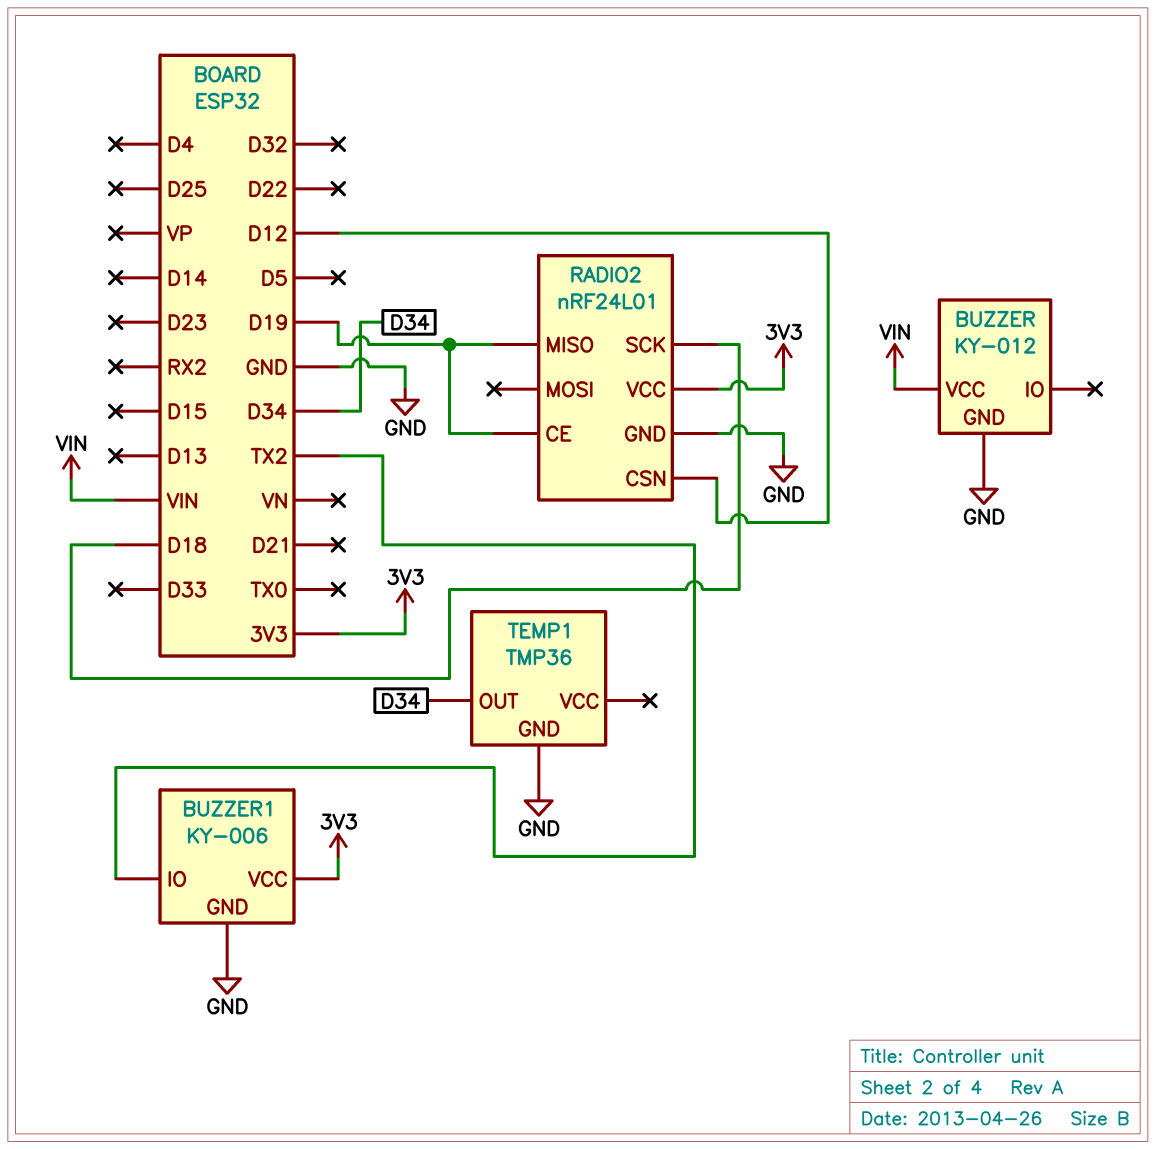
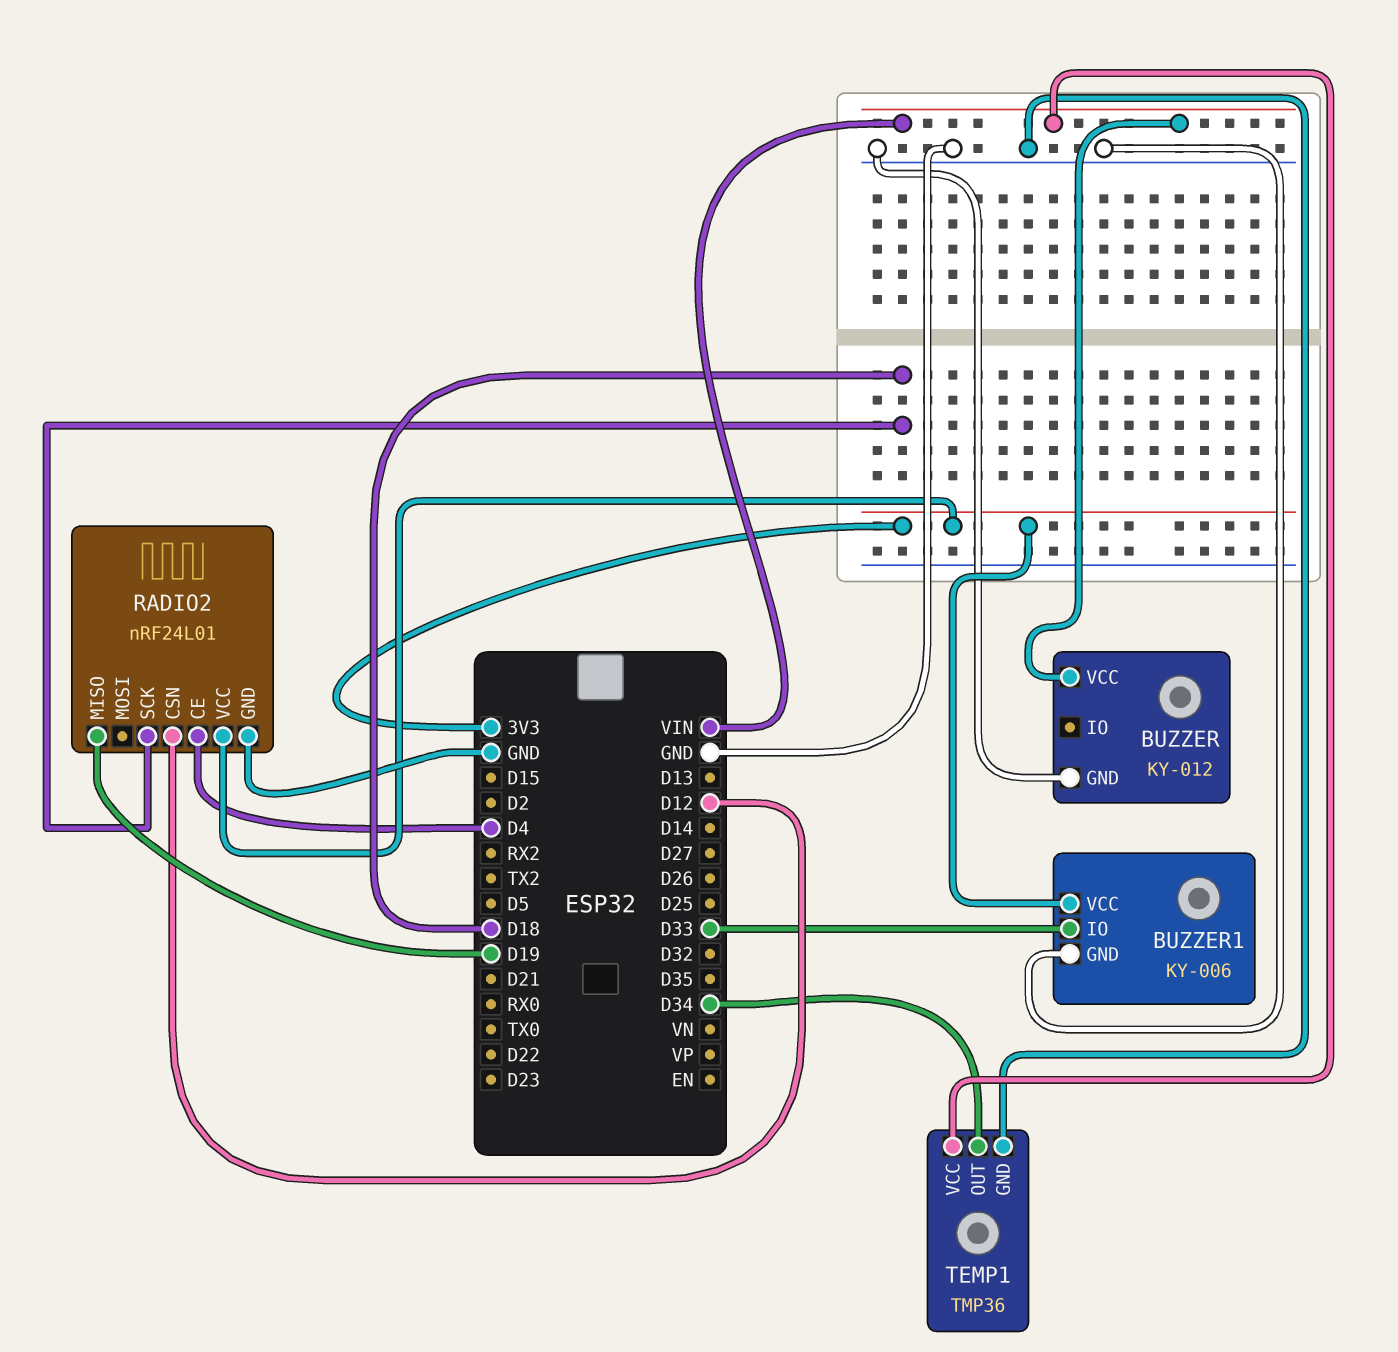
BUZZER1 pin IO: TX2 -> D33
RADIO2 pin CE: D19 -> D4
TEMP1 pin VCC: none -> VIN

